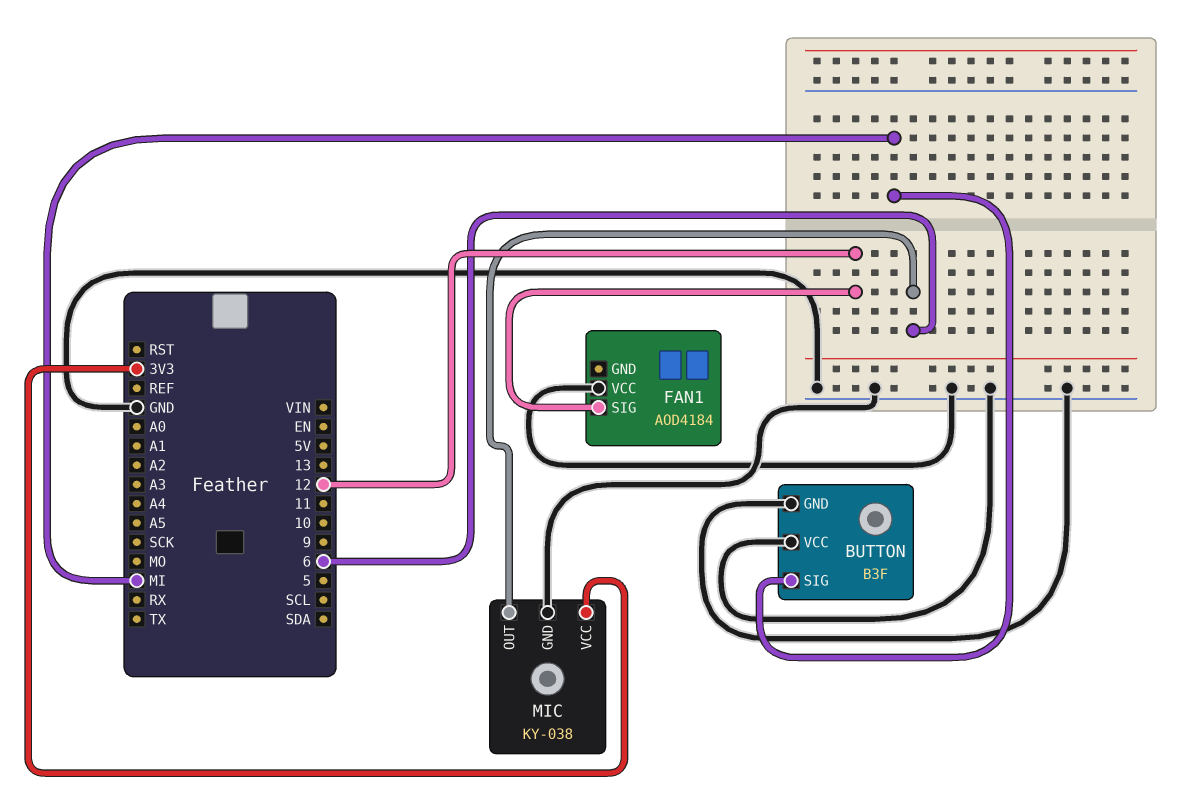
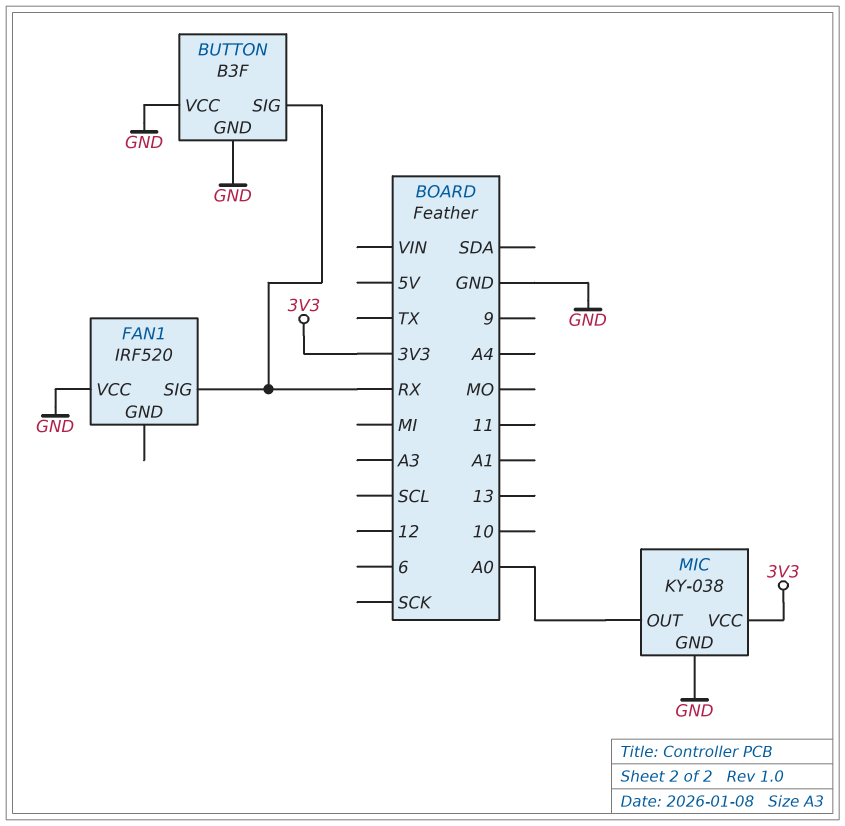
BUTTON pin SIG: MI -> RX
FAN1: AOD4184 -> IRF520
FAN1 pin SIG: 12 -> RX
MIC pin OUT: 6 -> A0

